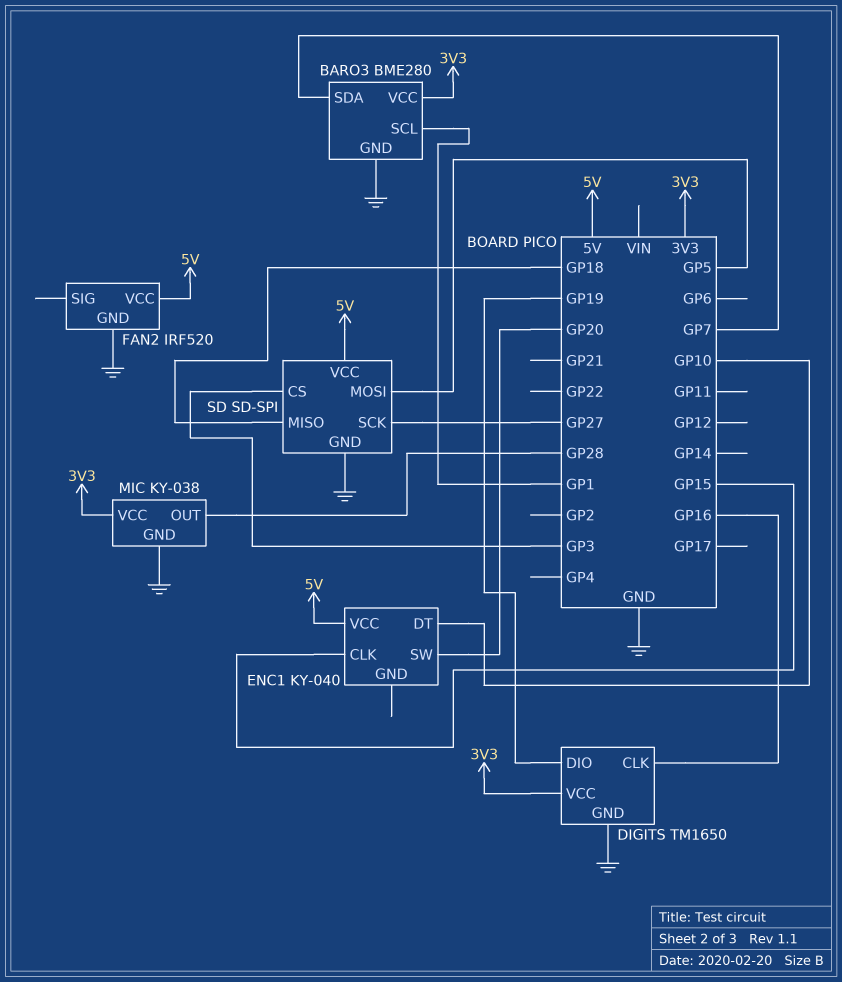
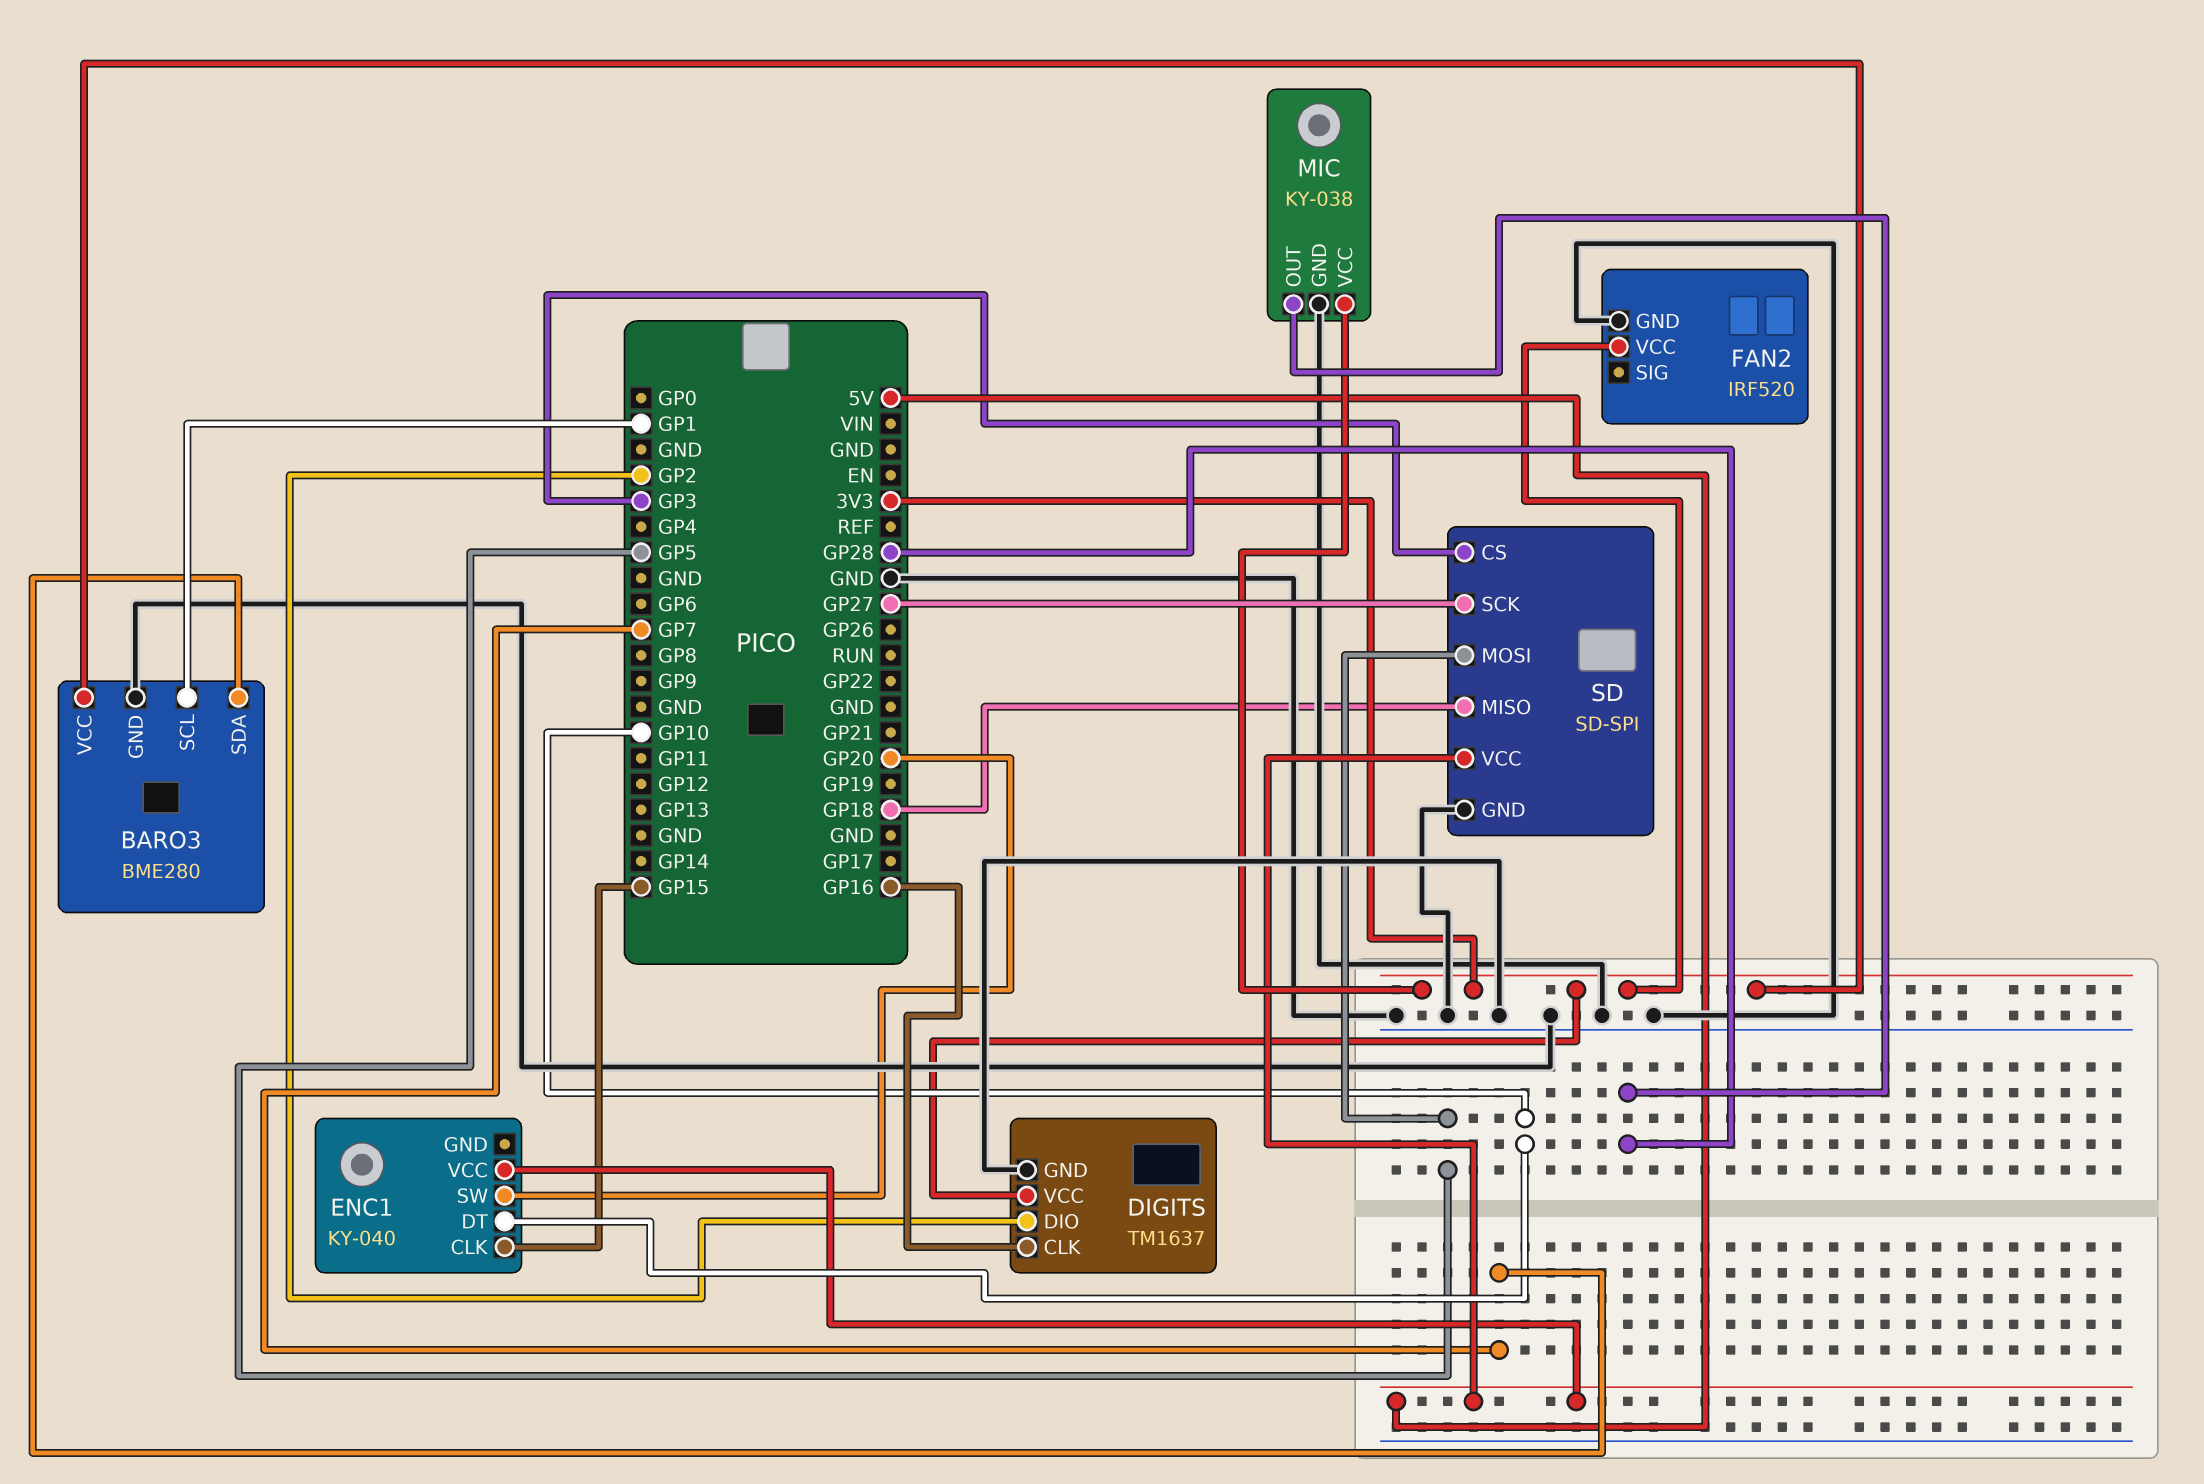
DIGITS: TM1650 -> TM1637
DIGITS pin DIO: GP19 -> GP2
FAN2 pin VCC: 5V -> 3V3

